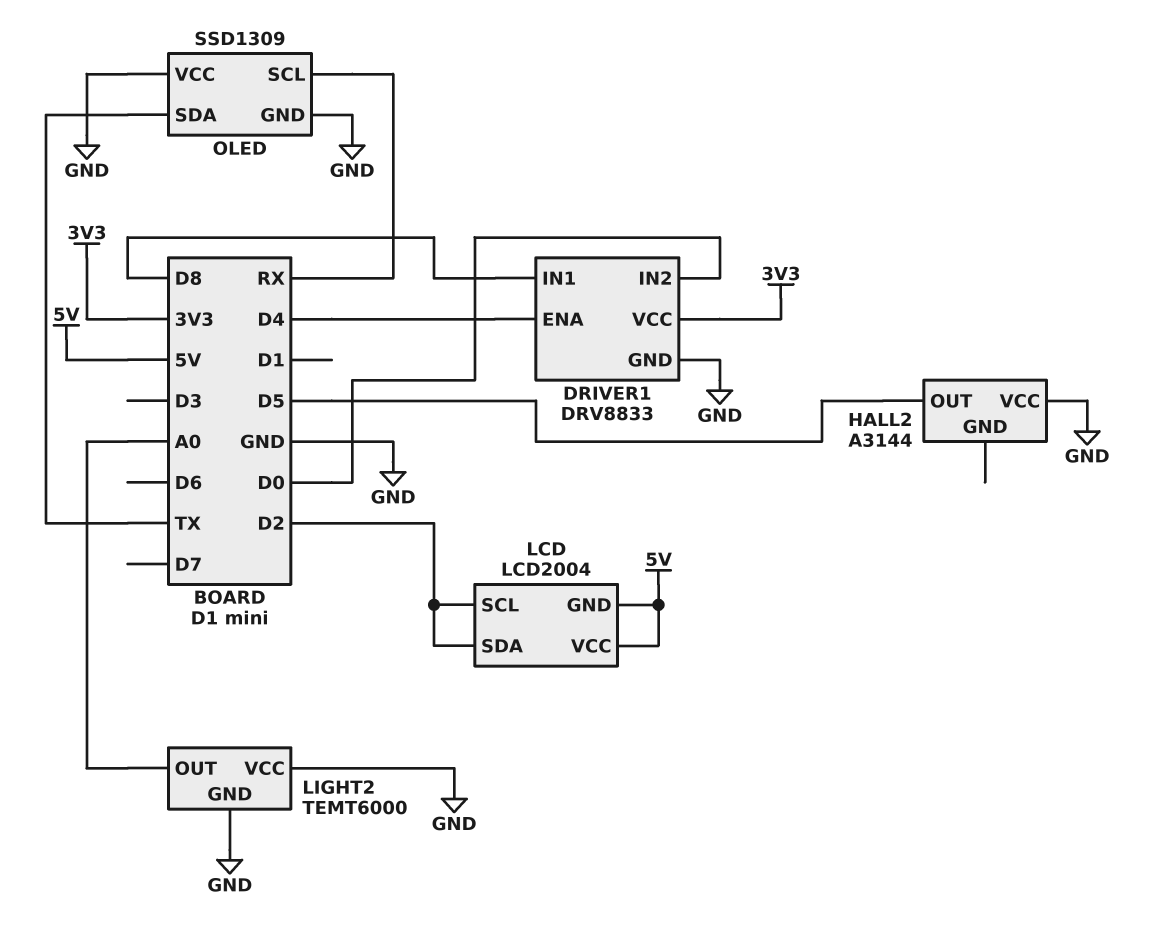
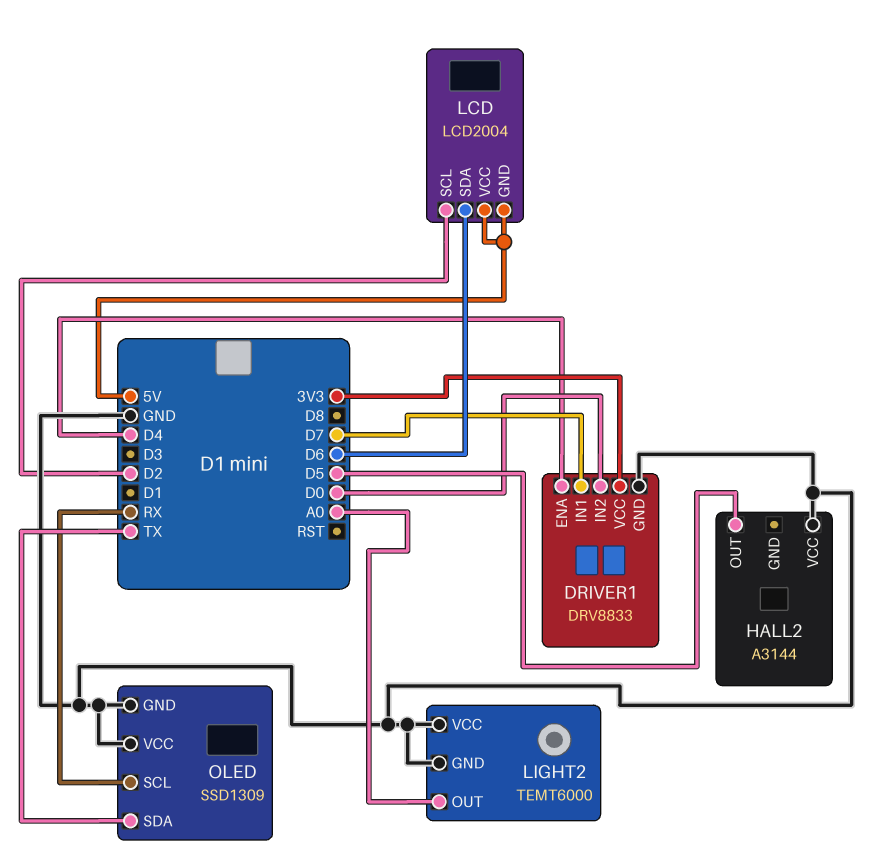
DRIVER1 pin IN1: D8 -> D7
LCD pin SDA: D2 -> D6

